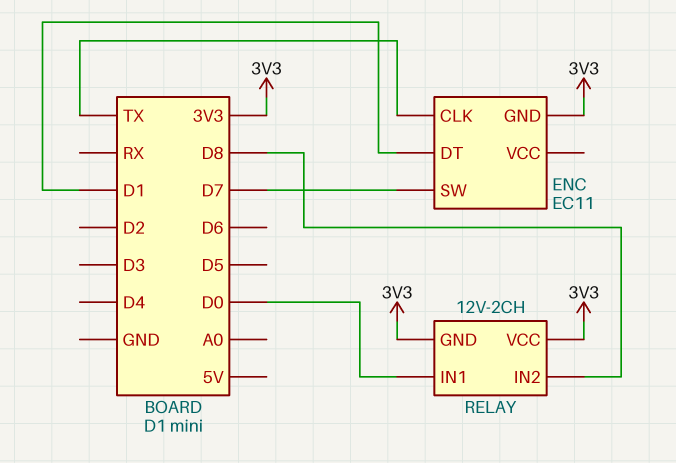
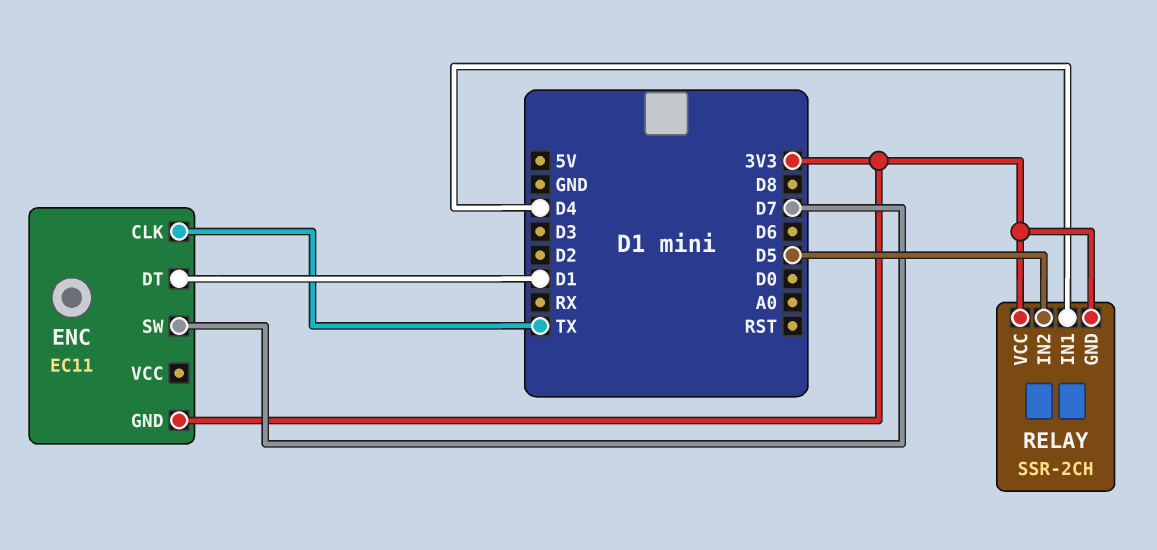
RELAY: 12V-2CH -> SSR-2CH
RELAY pin IN1: D0 -> D4
RELAY pin IN2: D8 -> D5

